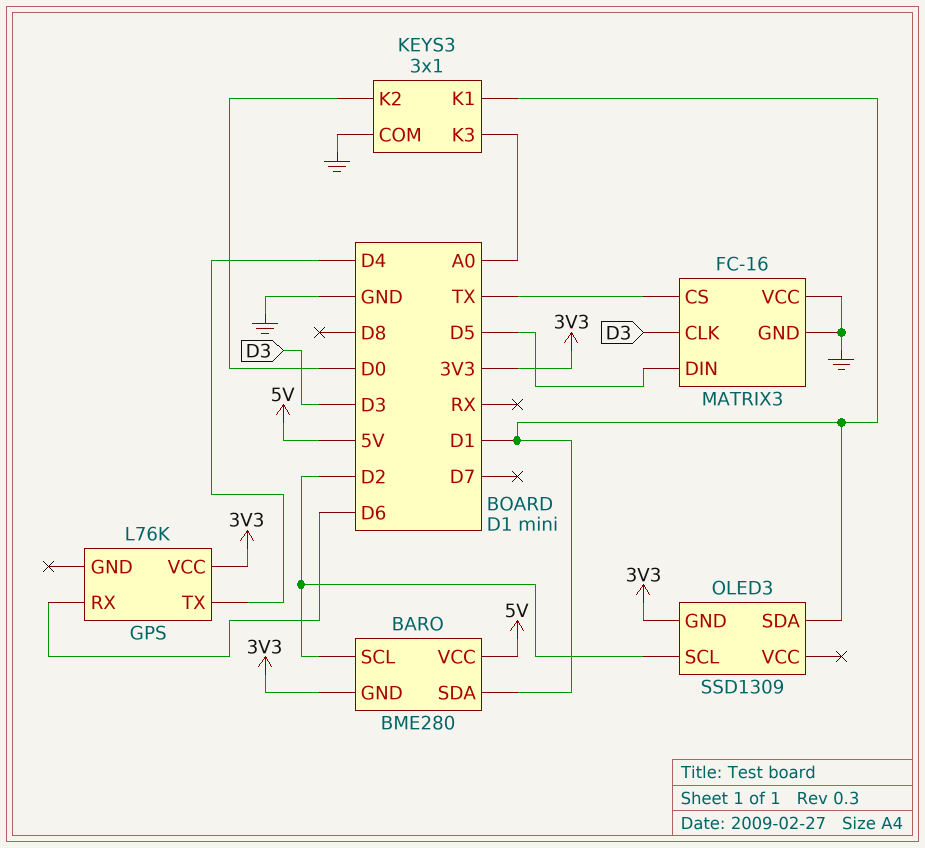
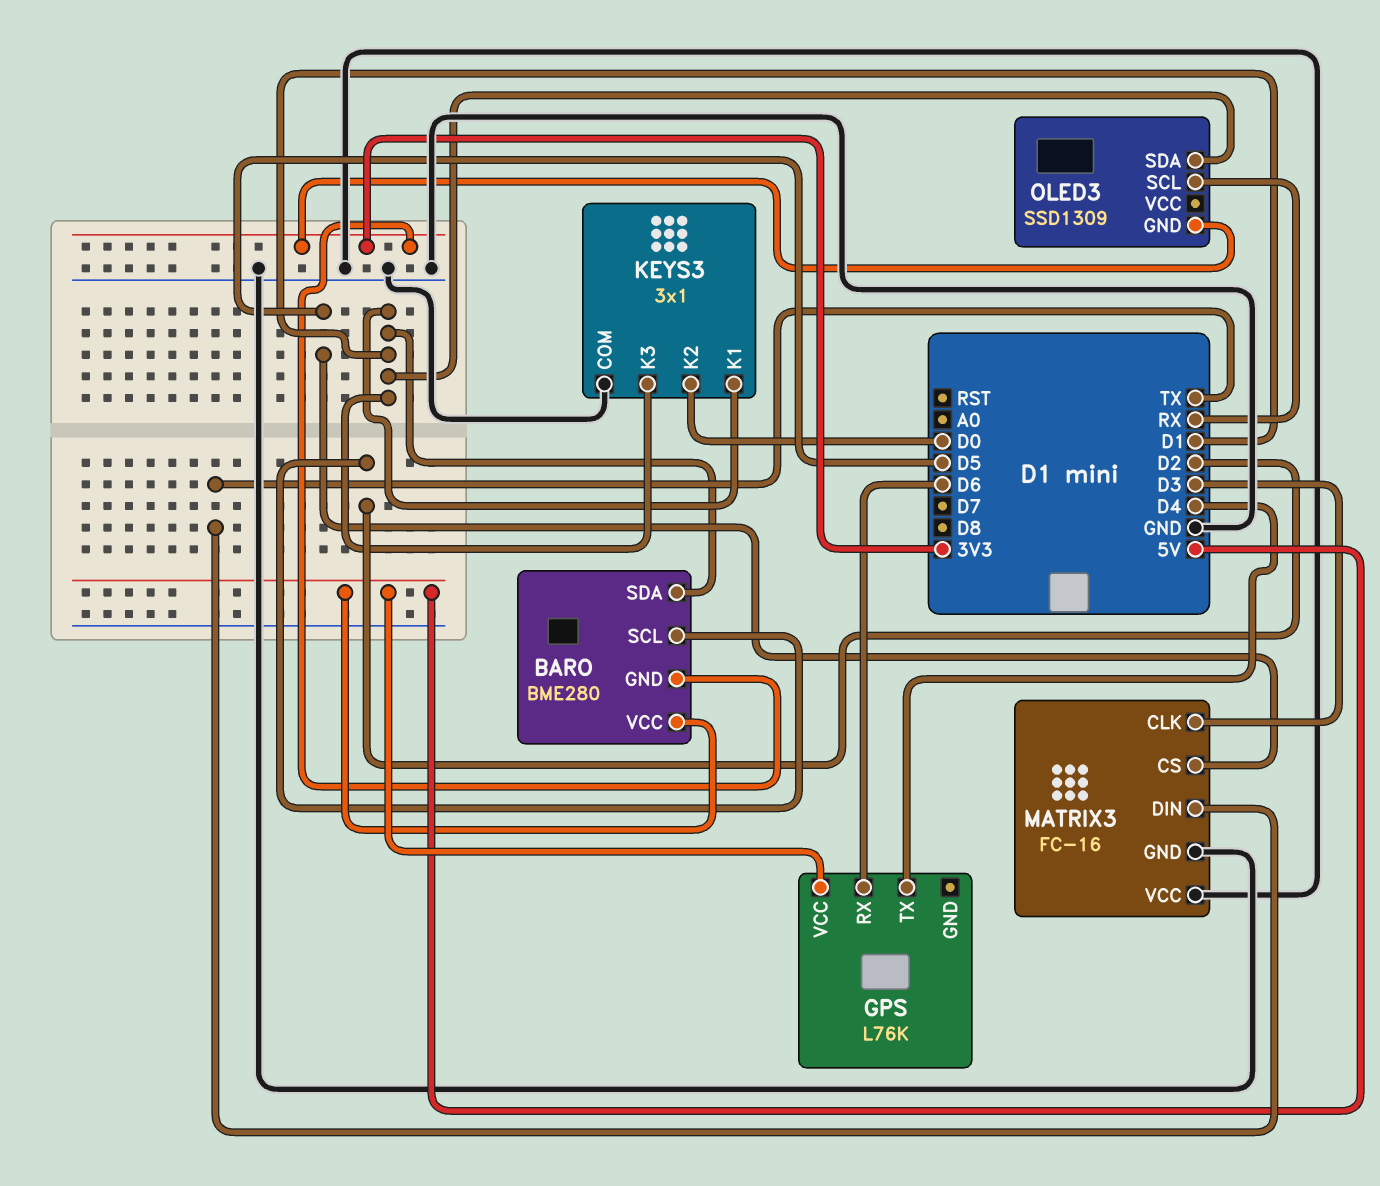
GPS pin VCC: 3V3 -> 5V
KEYS3 pin K3: A0 -> D1
MATRIX3 pin CS: TX -> D5
MATRIX3 pin DIN: D5 -> TX
OLED3 pin SCL: D2 -> RX

